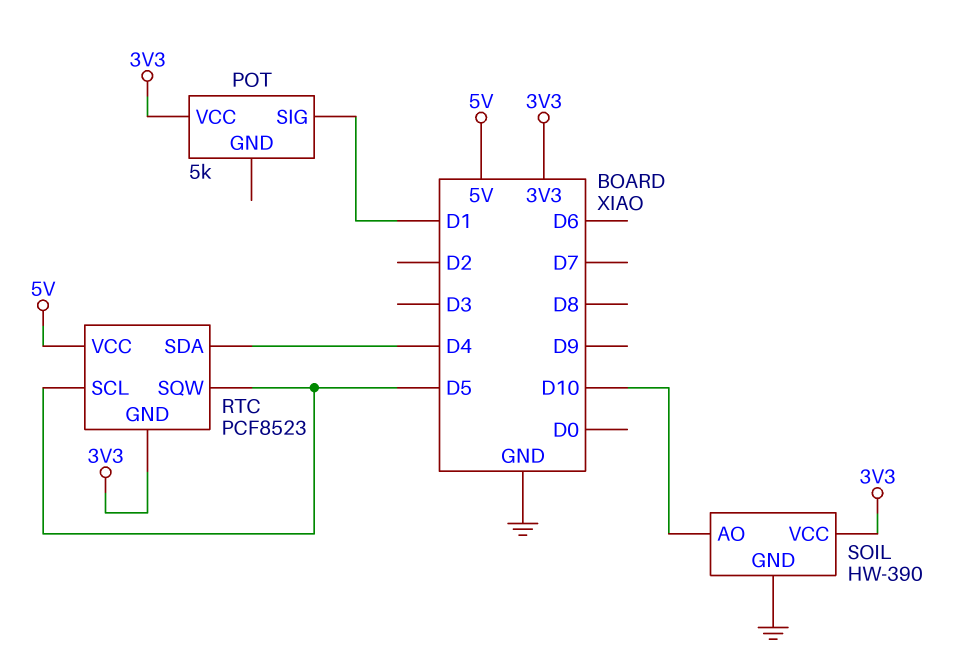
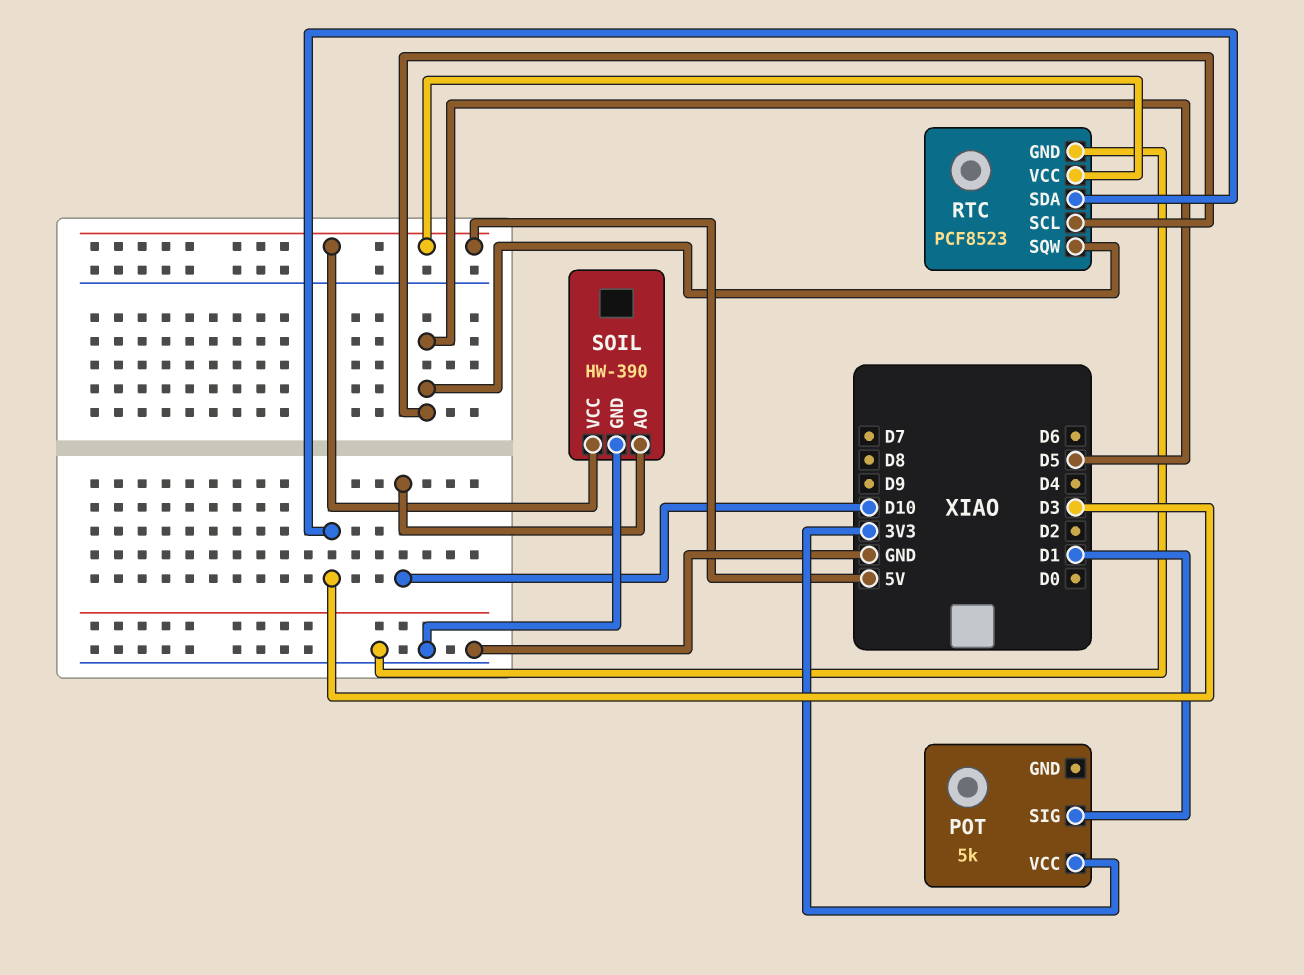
RTC pin GND: 3V3 -> GND
RTC pin SDA: D4 -> D3
SOIL pin VCC: 3V3 -> 5V

